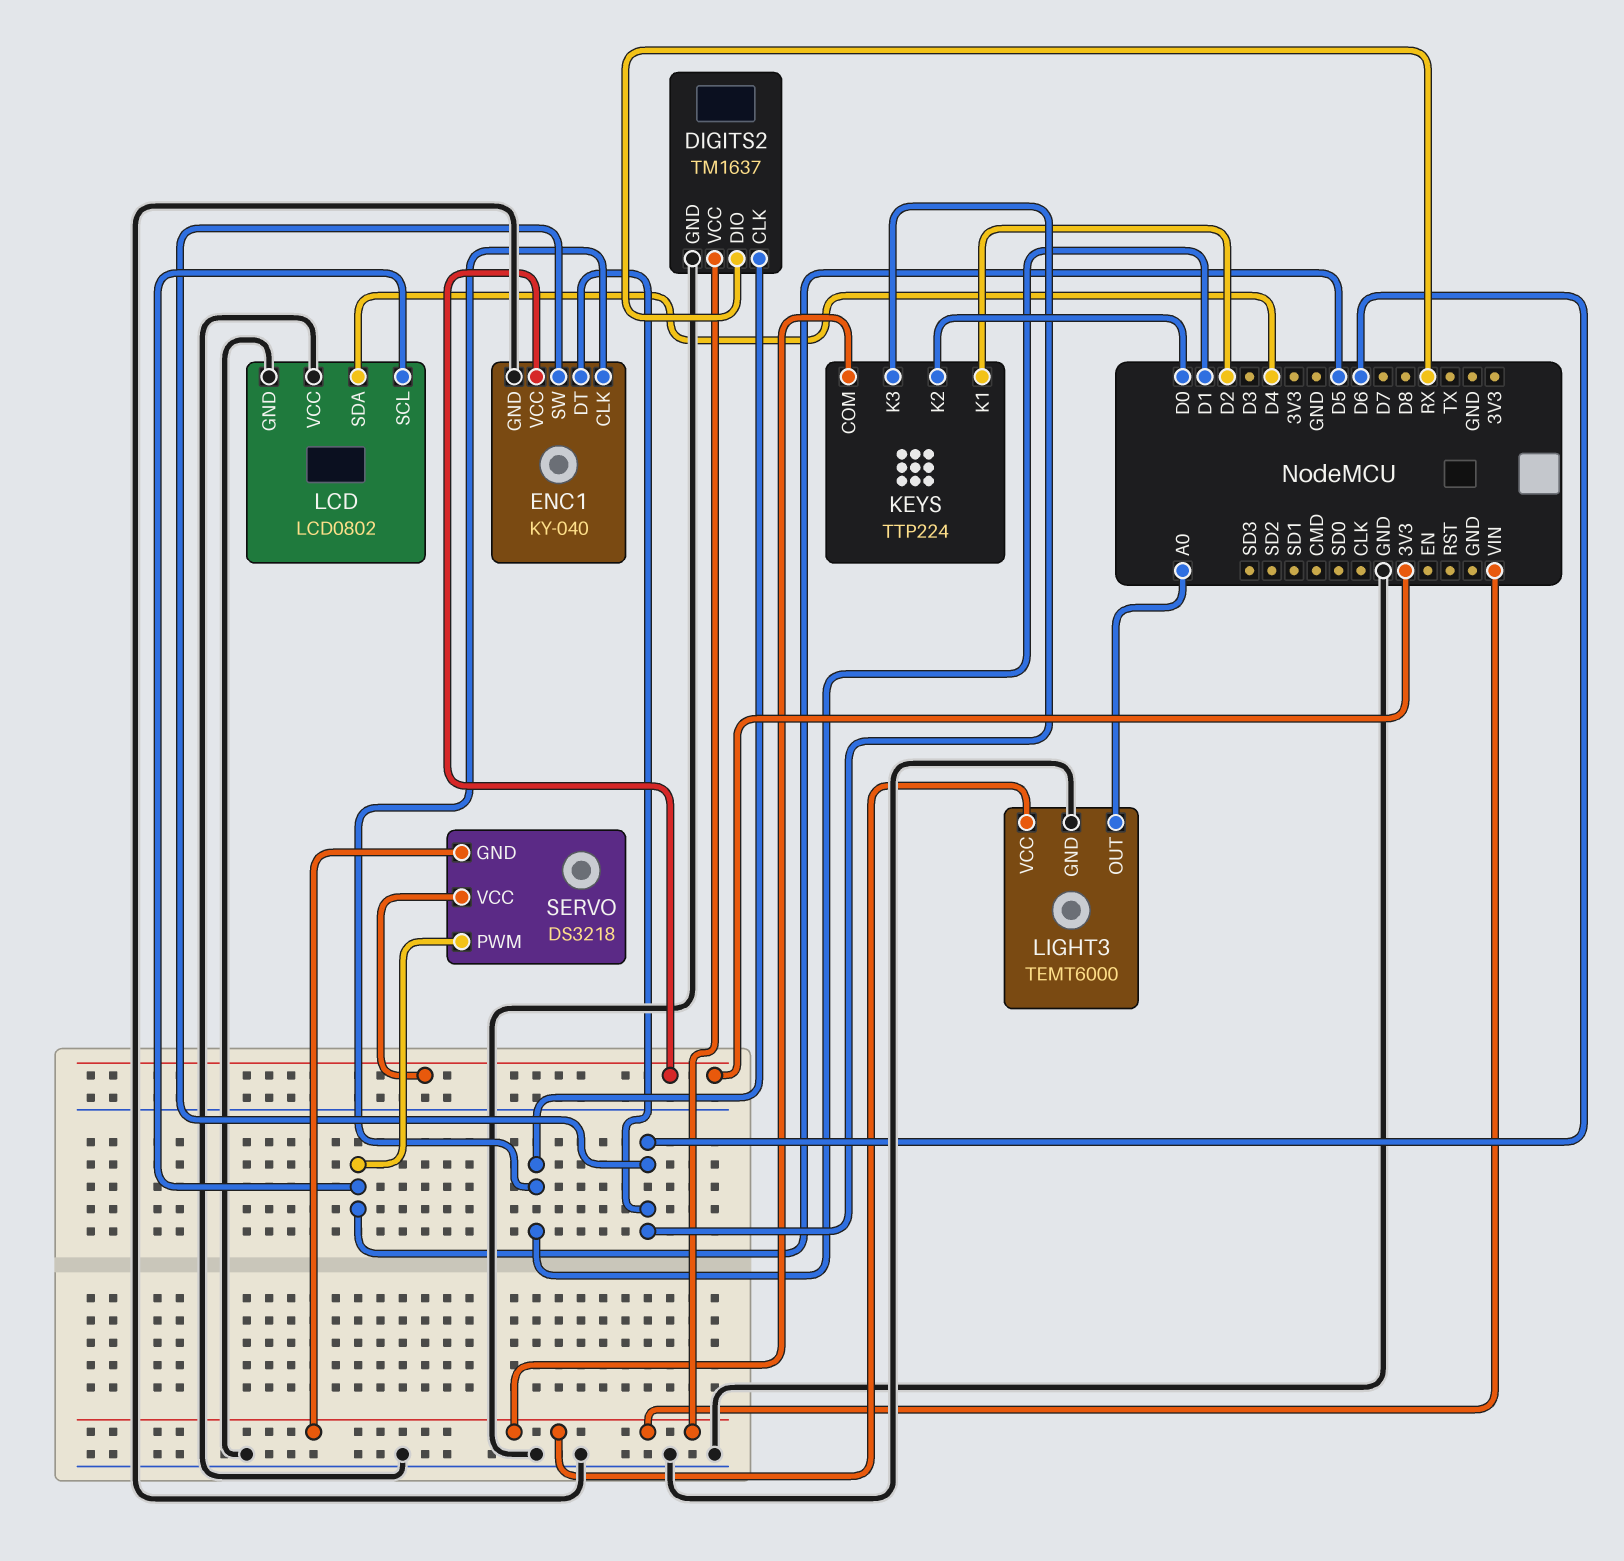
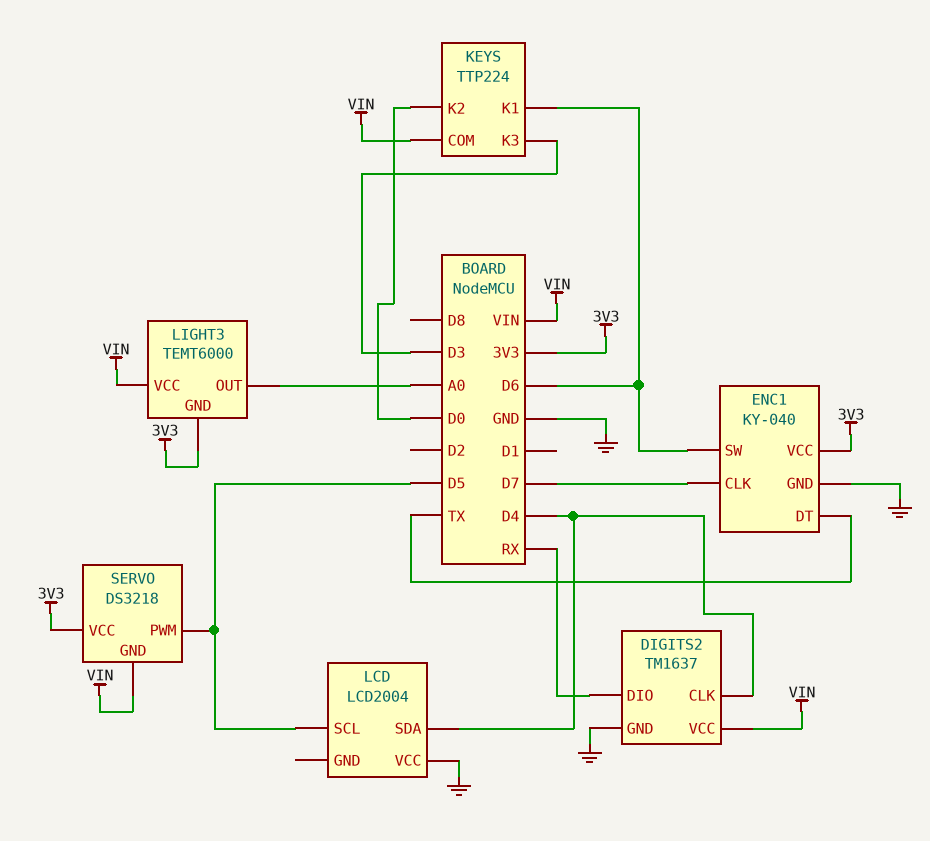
DIGITS2 pin CLK: D1 -> D4
ENC1 pin CLK: D1 -> D7
ENC1 pin DT: D6 -> TX
KEYS pin K1: D2 -> D6
KEYS pin K3: D6 -> D3
LCD: LCD0802 -> LCD2004
LCD pin GND: GND -> none
LIGHT3 pin GND: GND -> 3V3

